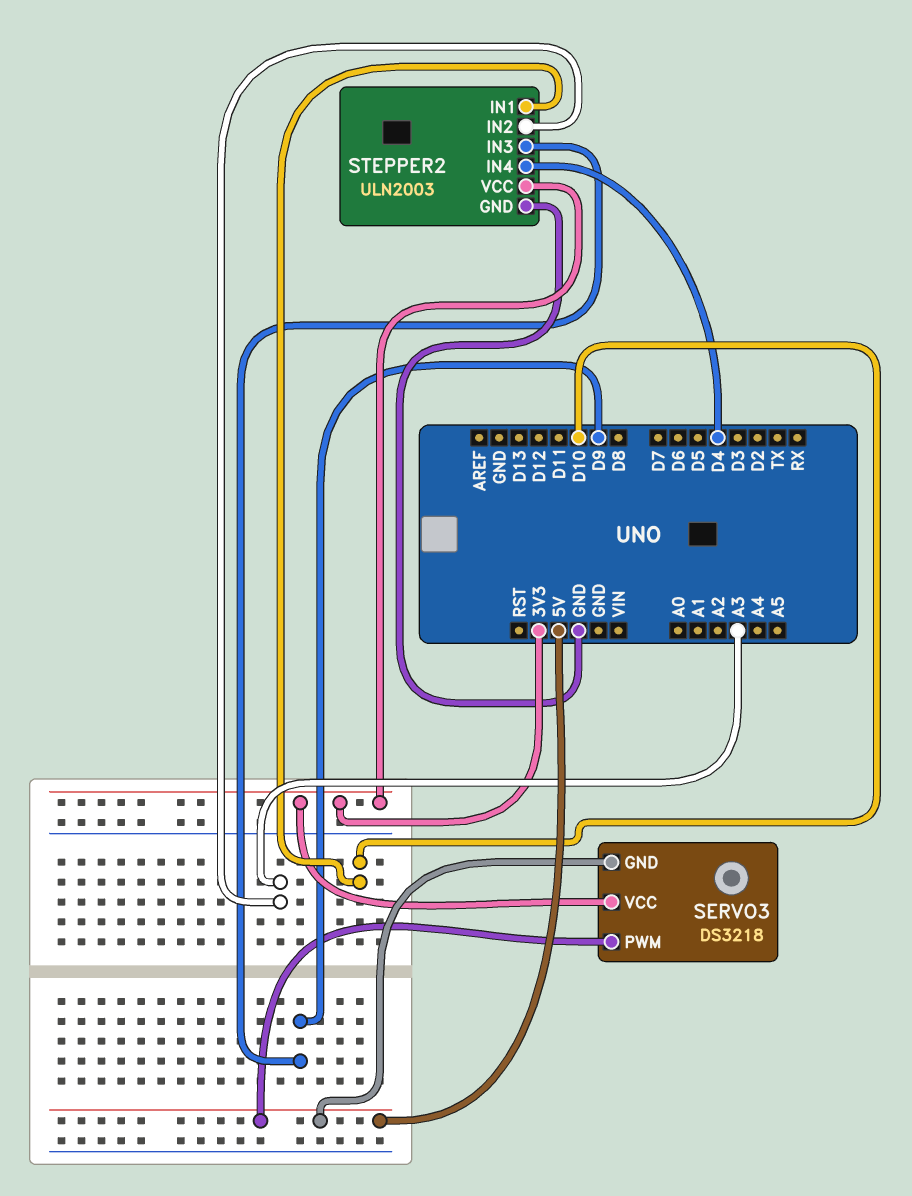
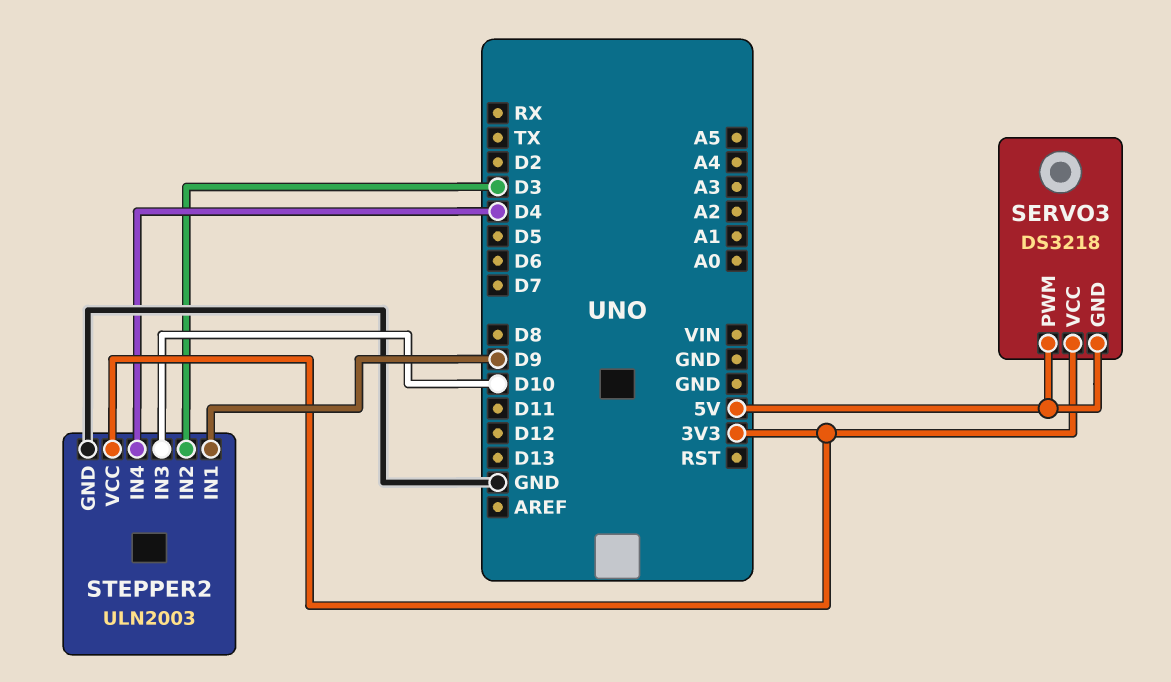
STEPPER2 pin IN1: D10 -> D9
STEPPER2 pin IN2: A3 -> D3
STEPPER2 pin IN3: D9 -> D10

